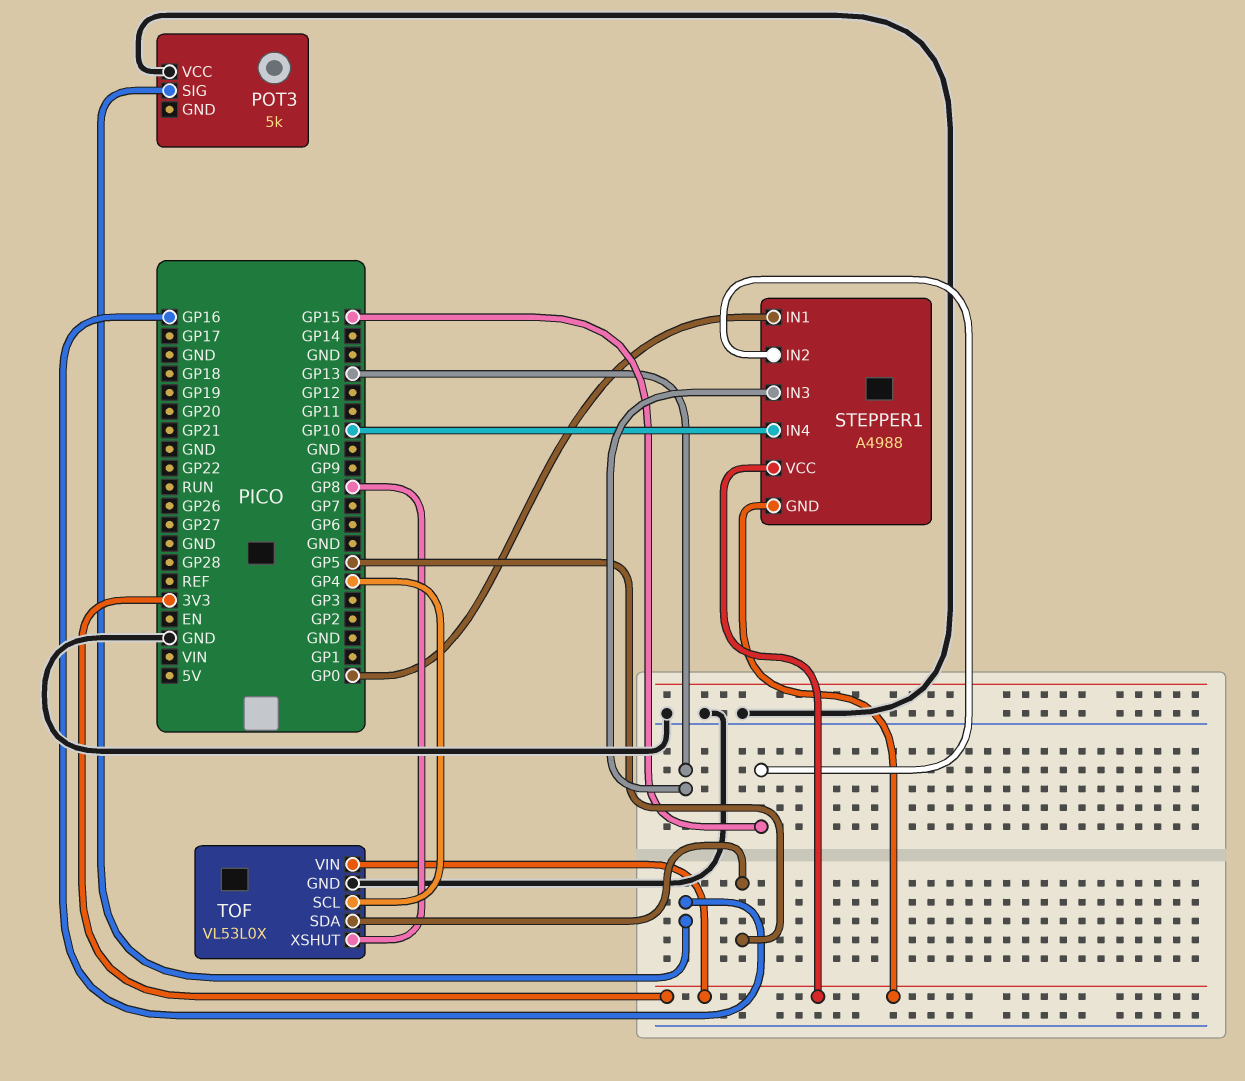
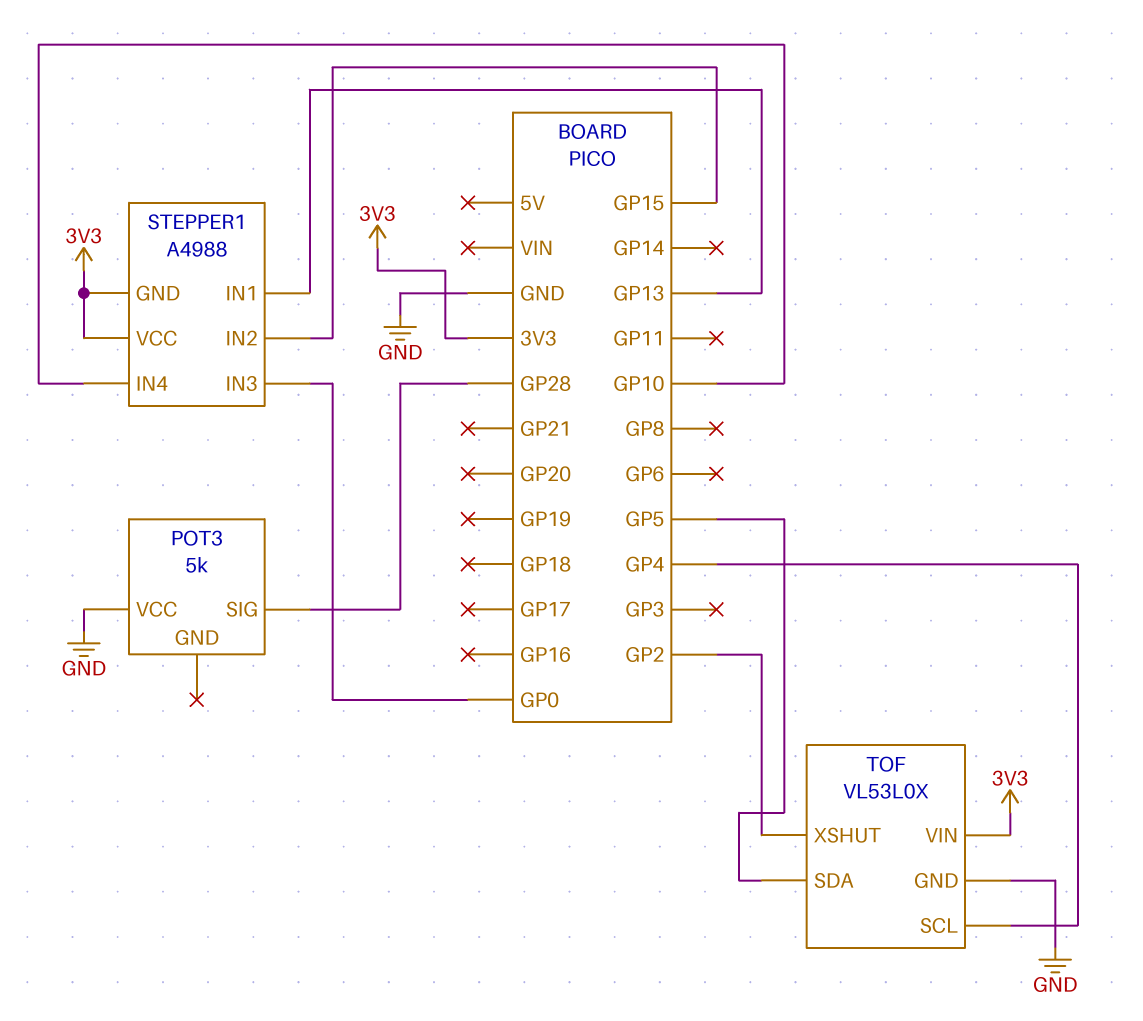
POT3 pin SIG: GP16 -> GP28
STEPPER1 pin IN1: GP0 -> GP13
STEPPER1 pin IN3: GP13 -> GP0
TOF pin XSHUT: GP8 -> GP2

